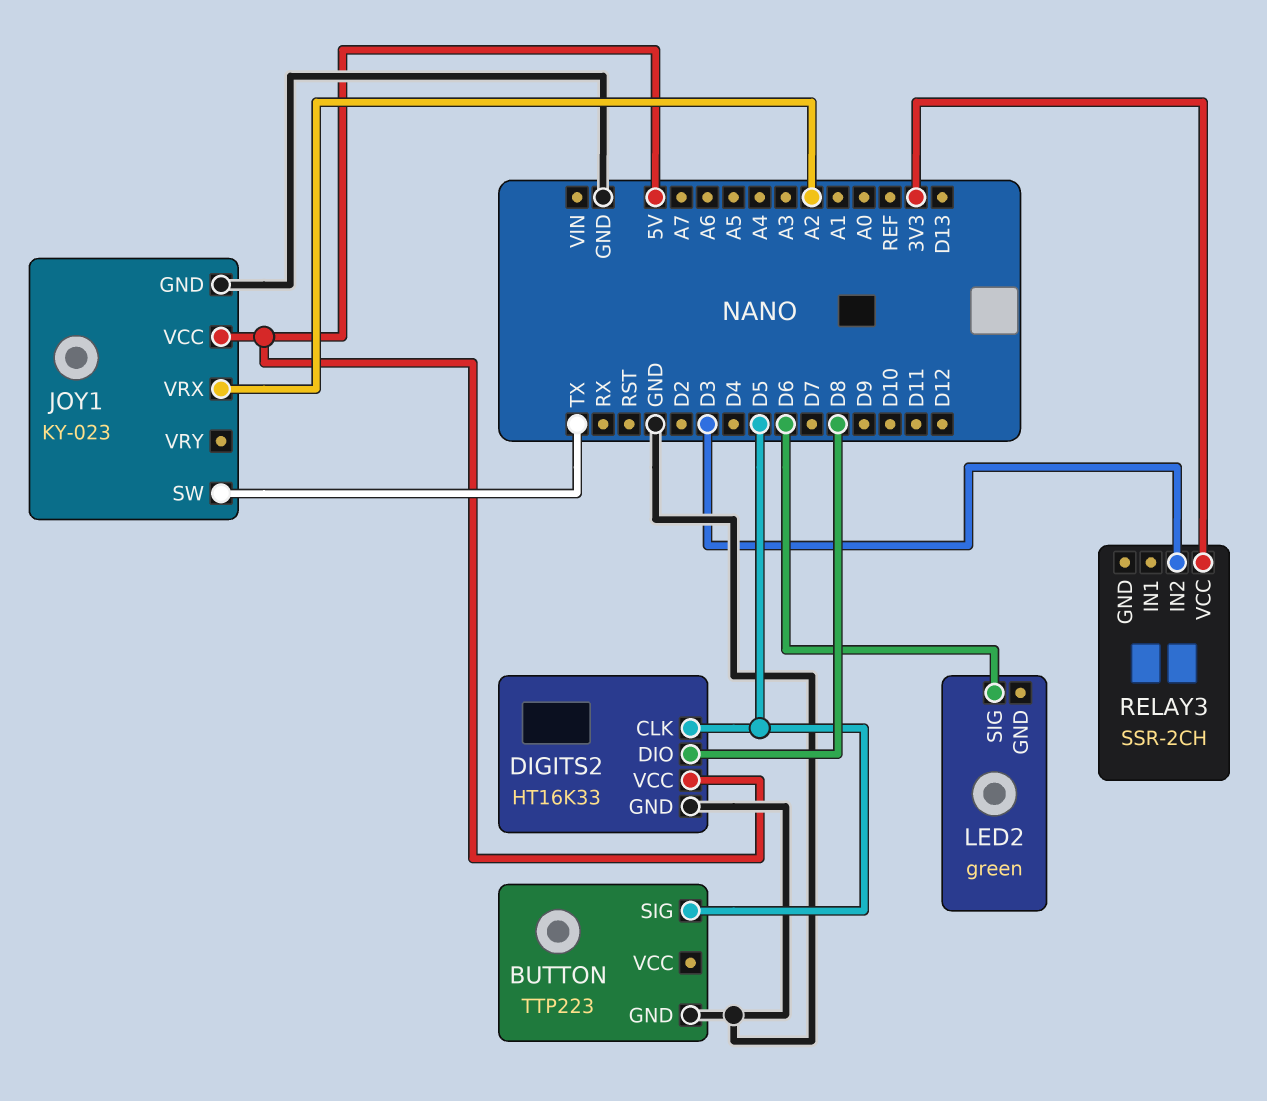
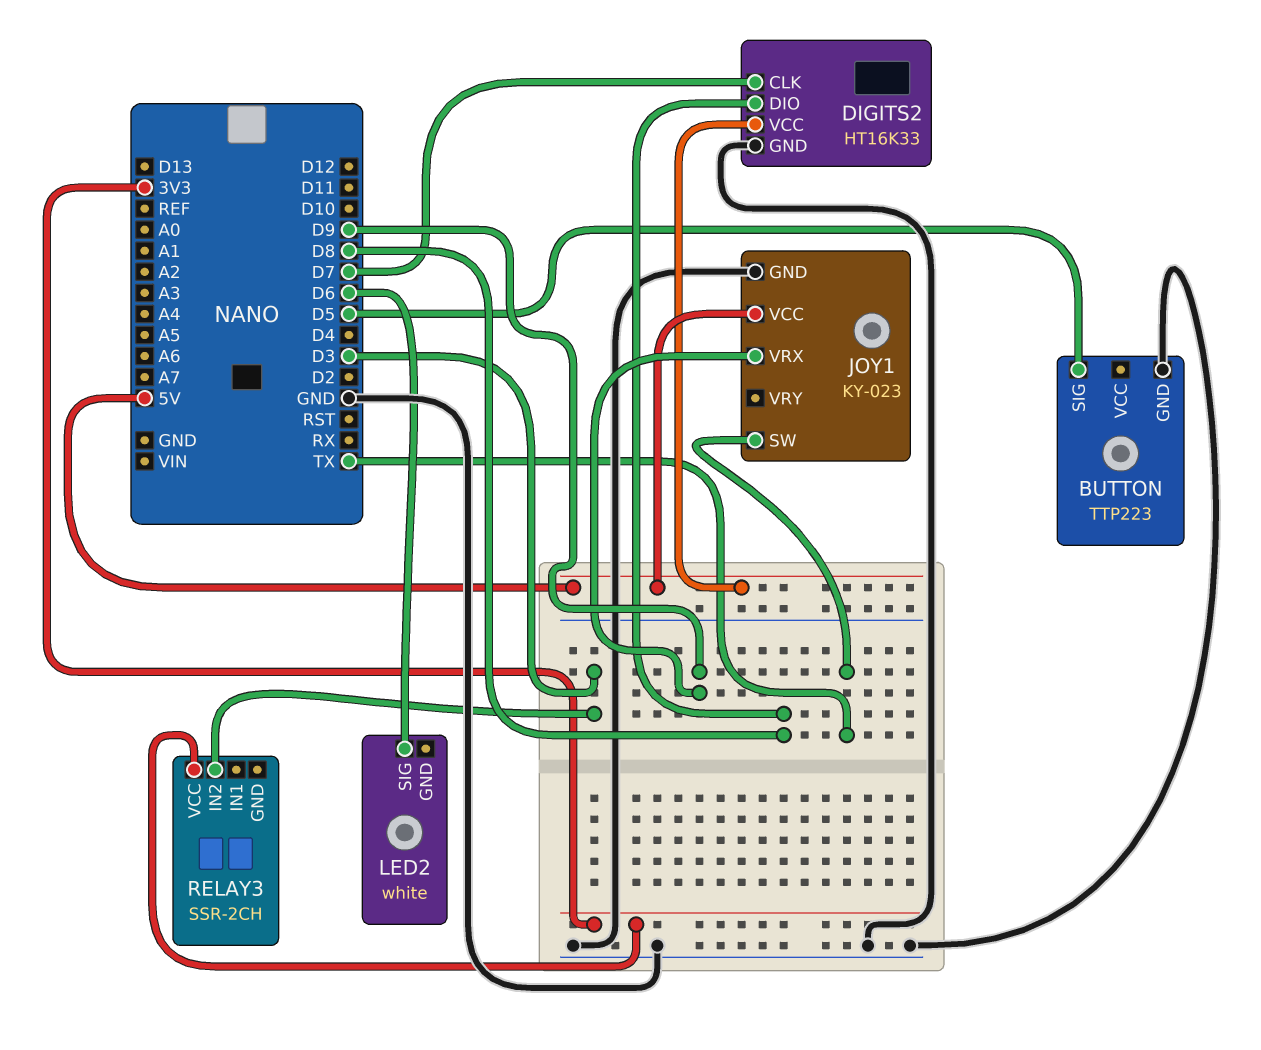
DIGITS2 pin CLK: D5 -> D7
JOY1 pin VRX: A2 -> D9
LED2: green -> white

